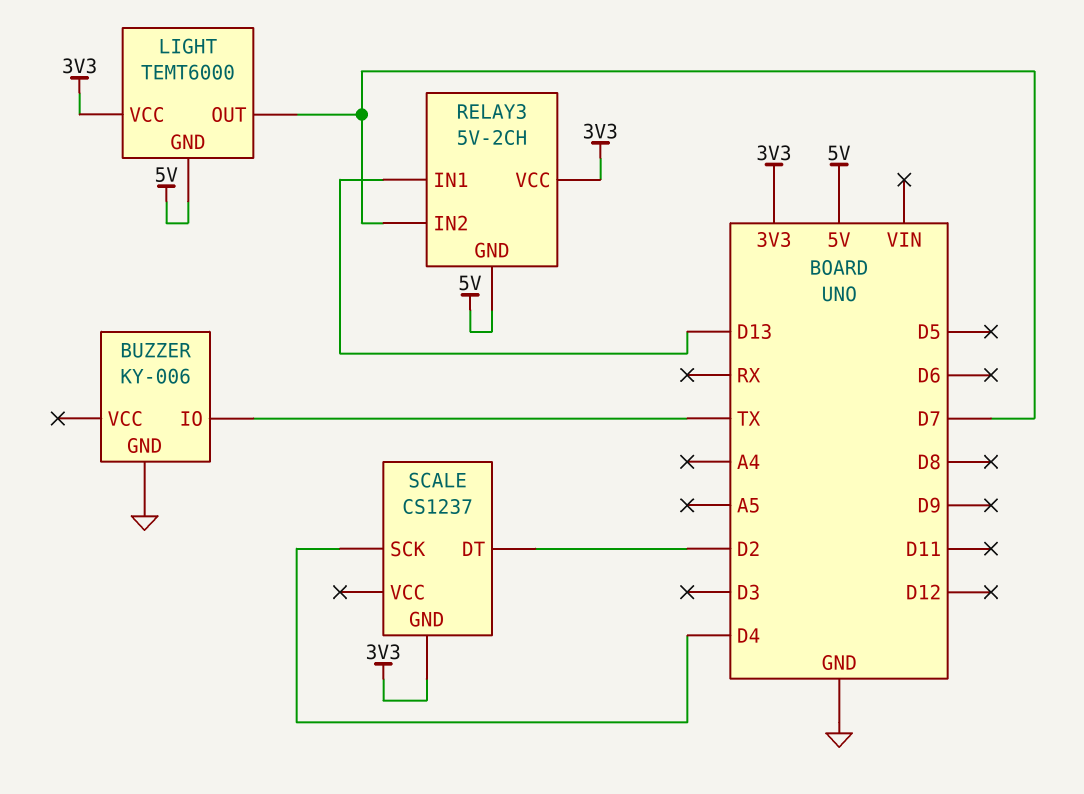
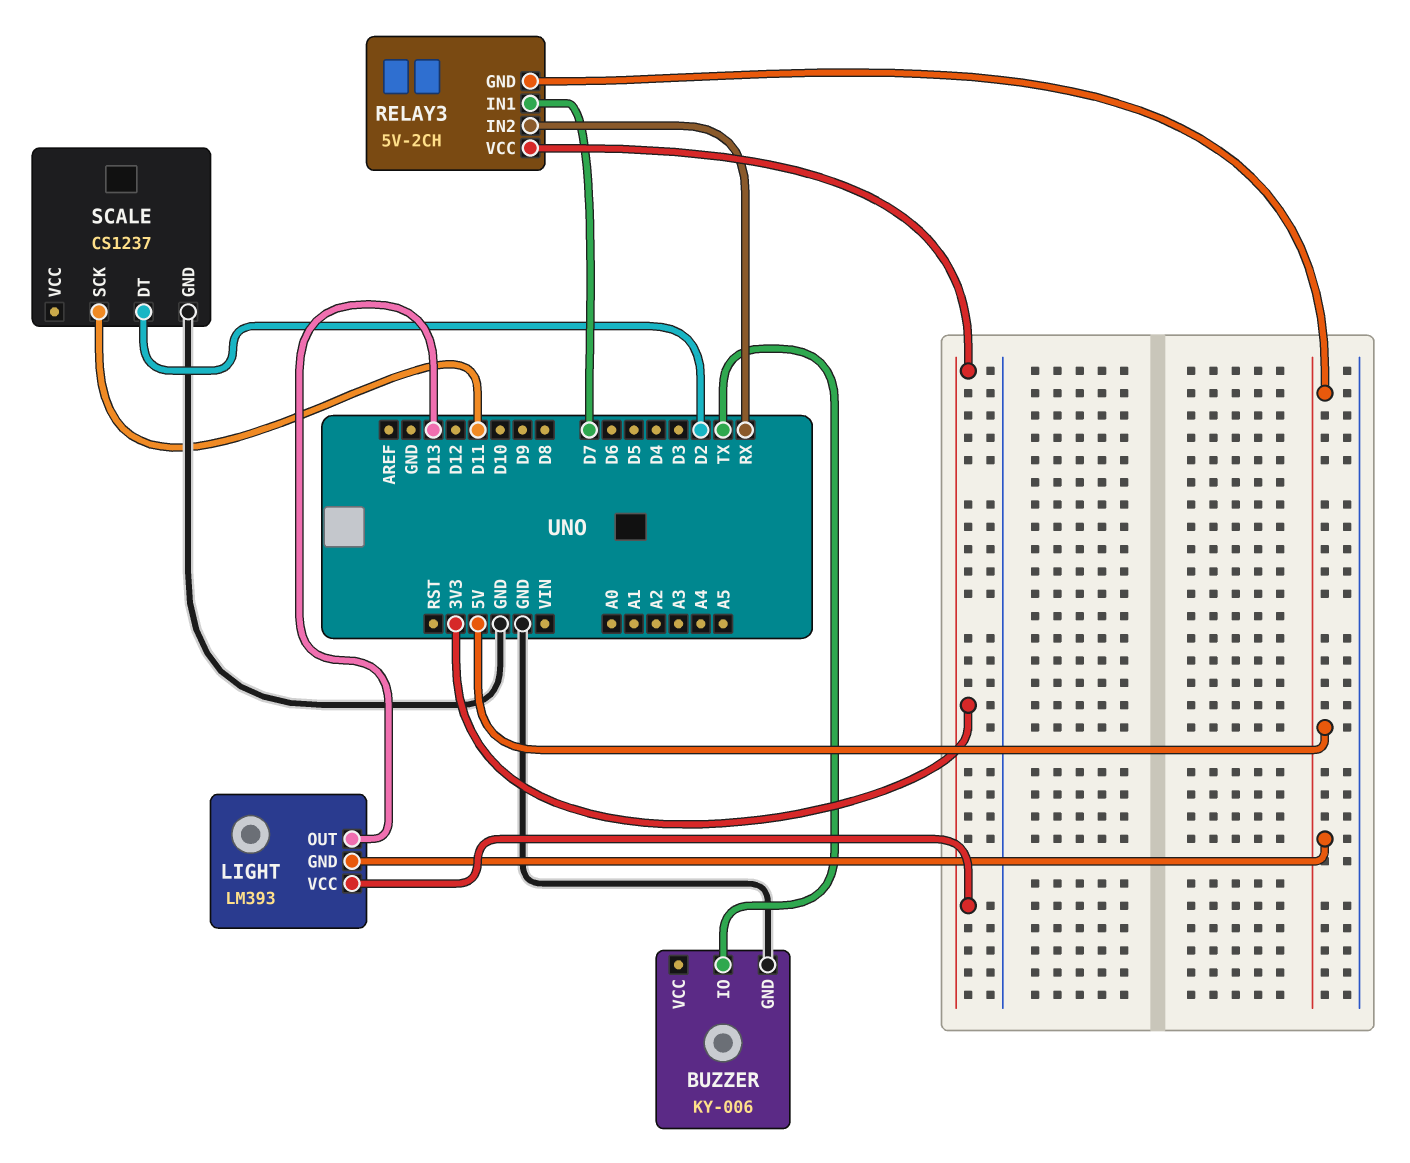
LIGHT: TEMT6000 -> LM393
LIGHT pin OUT: D7 -> D13
RELAY3 pin IN1: D13 -> D7
RELAY3 pin IN2: D7 -> RX
SCALE pin GND: 3V3 -> GND
SCALE pin SCK: D4 -> D11

